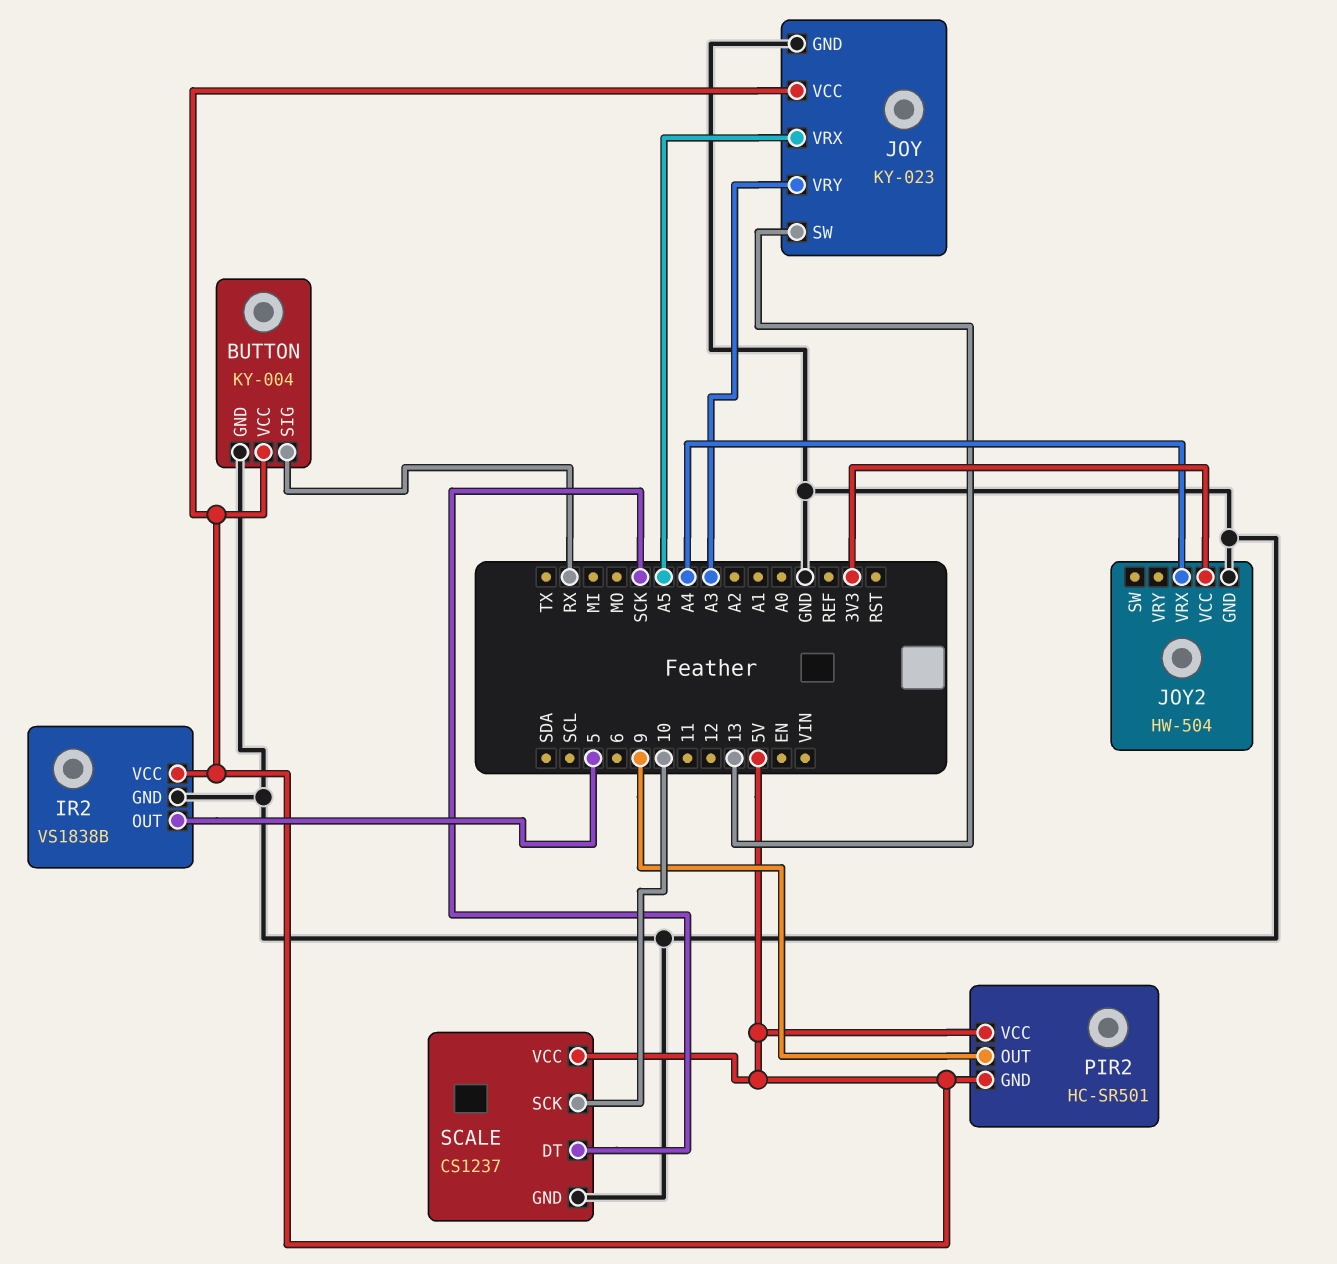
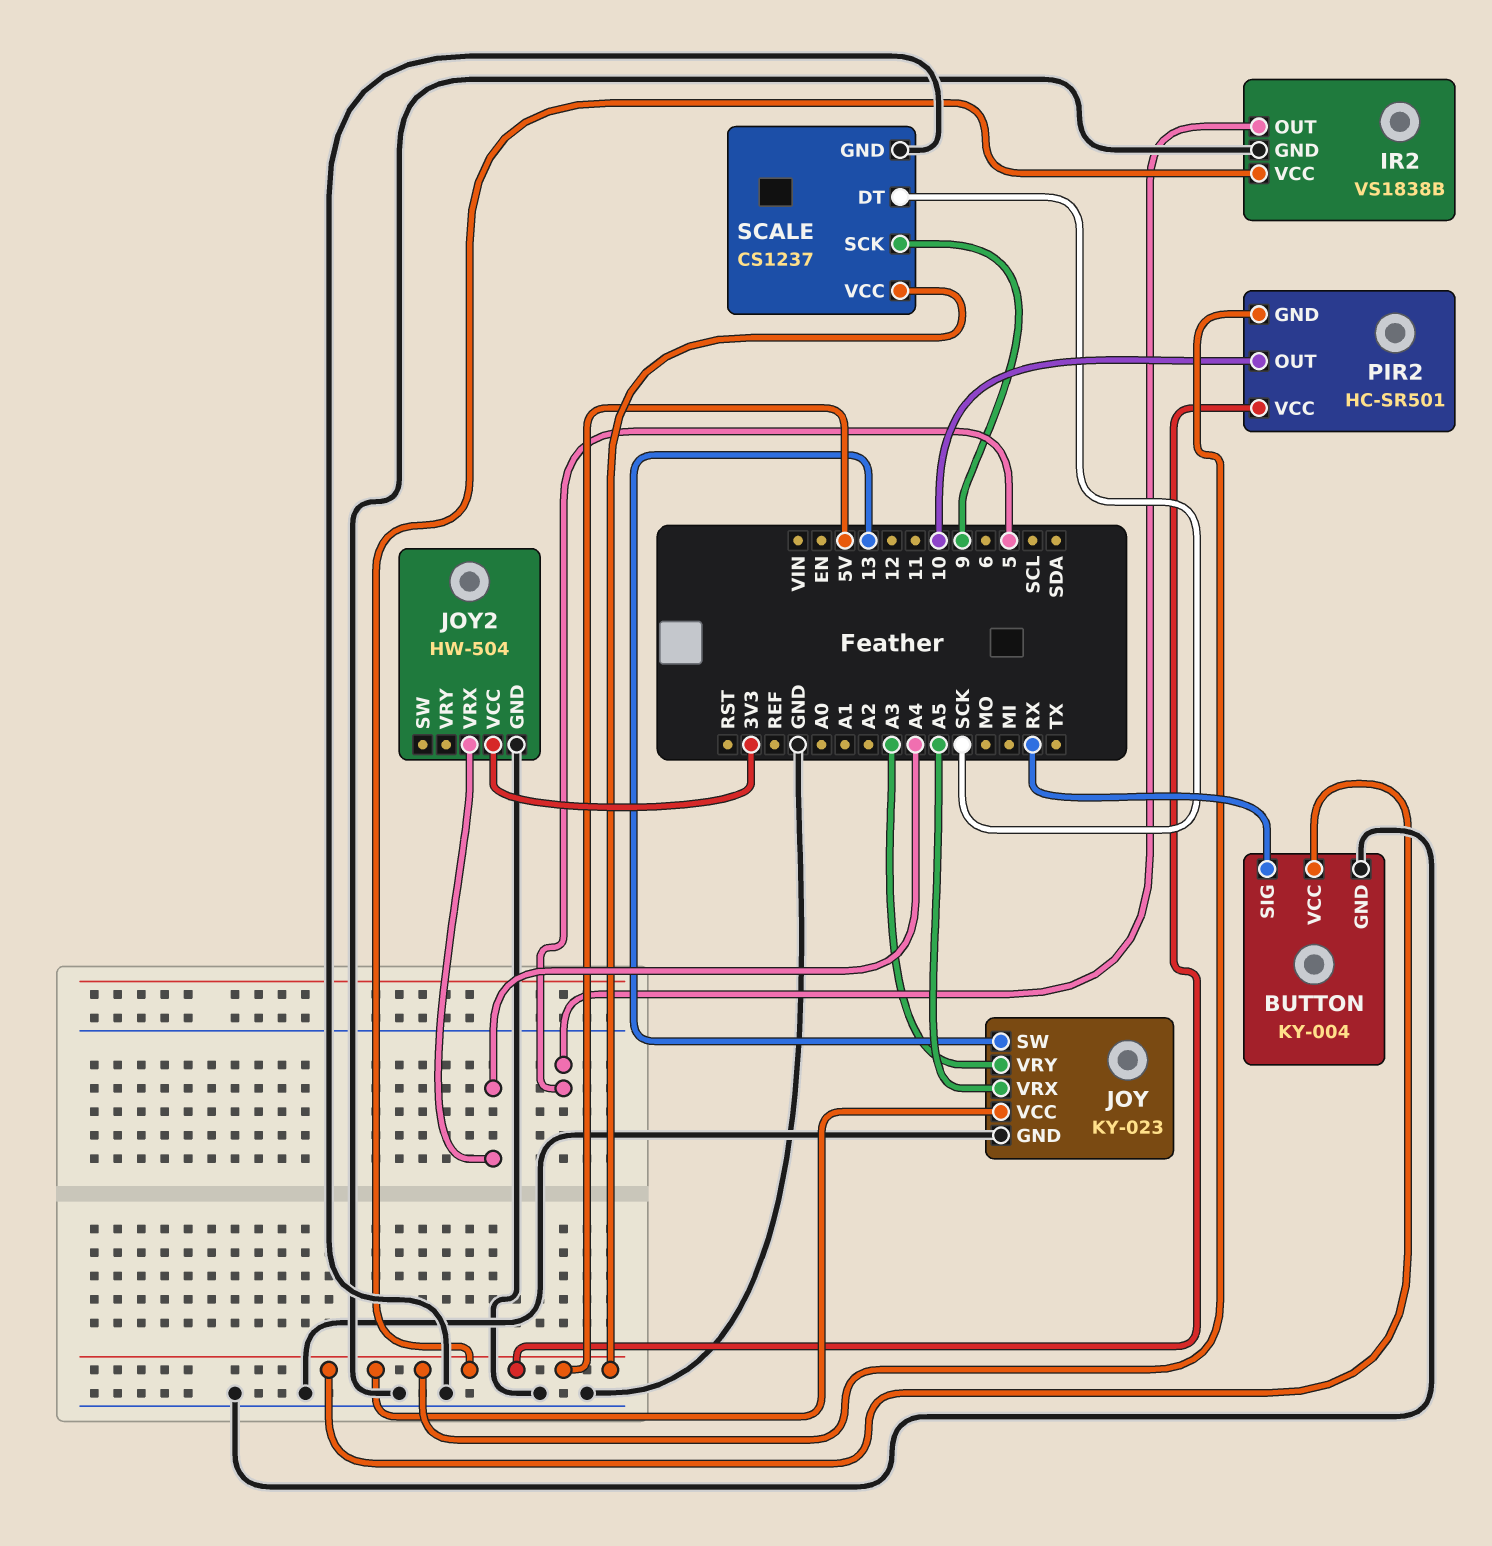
PIR2 pin OUT: 9 -> 10
SCALE pin SCK: 10 -> 9

